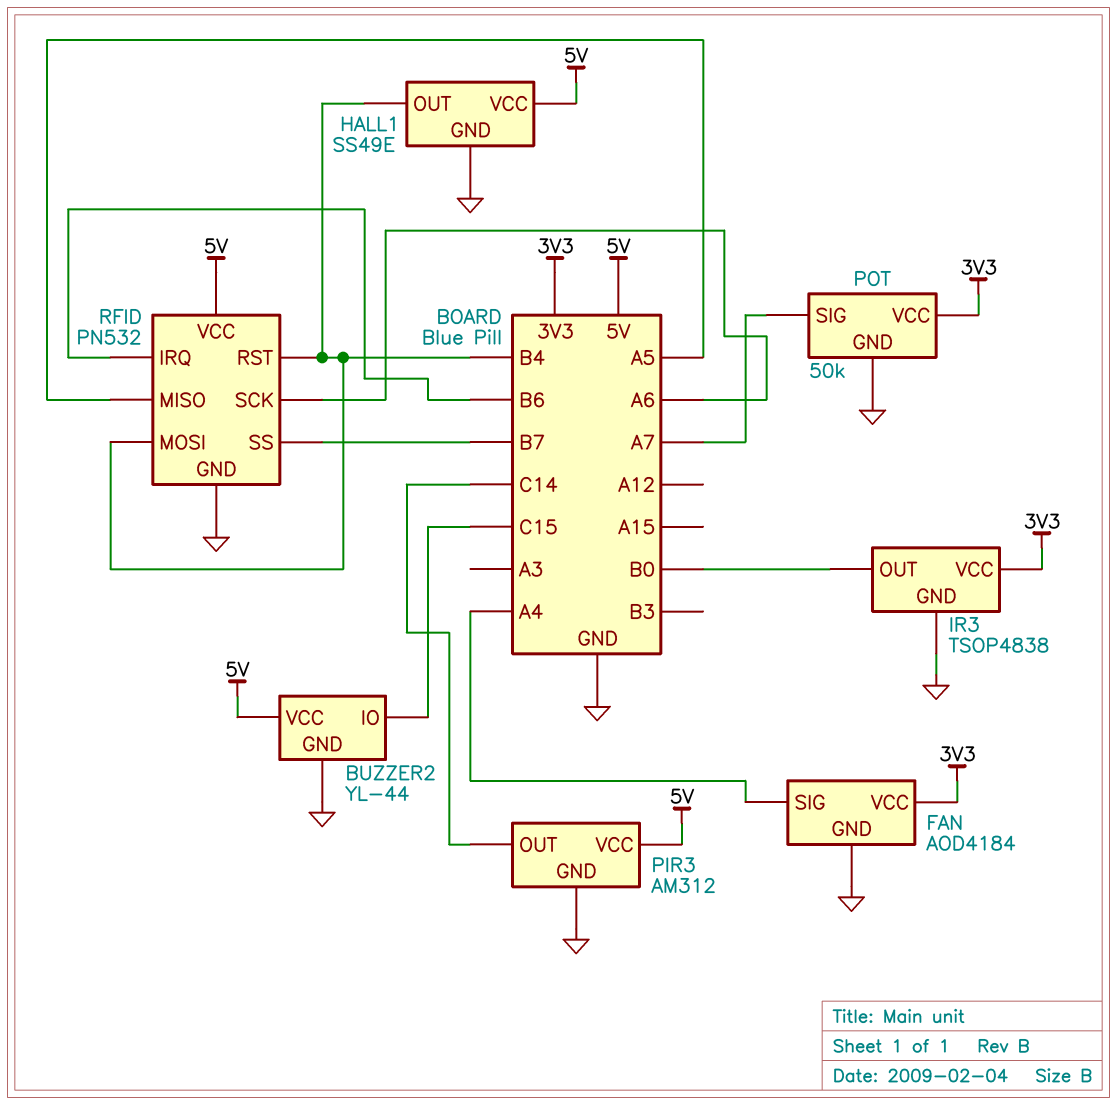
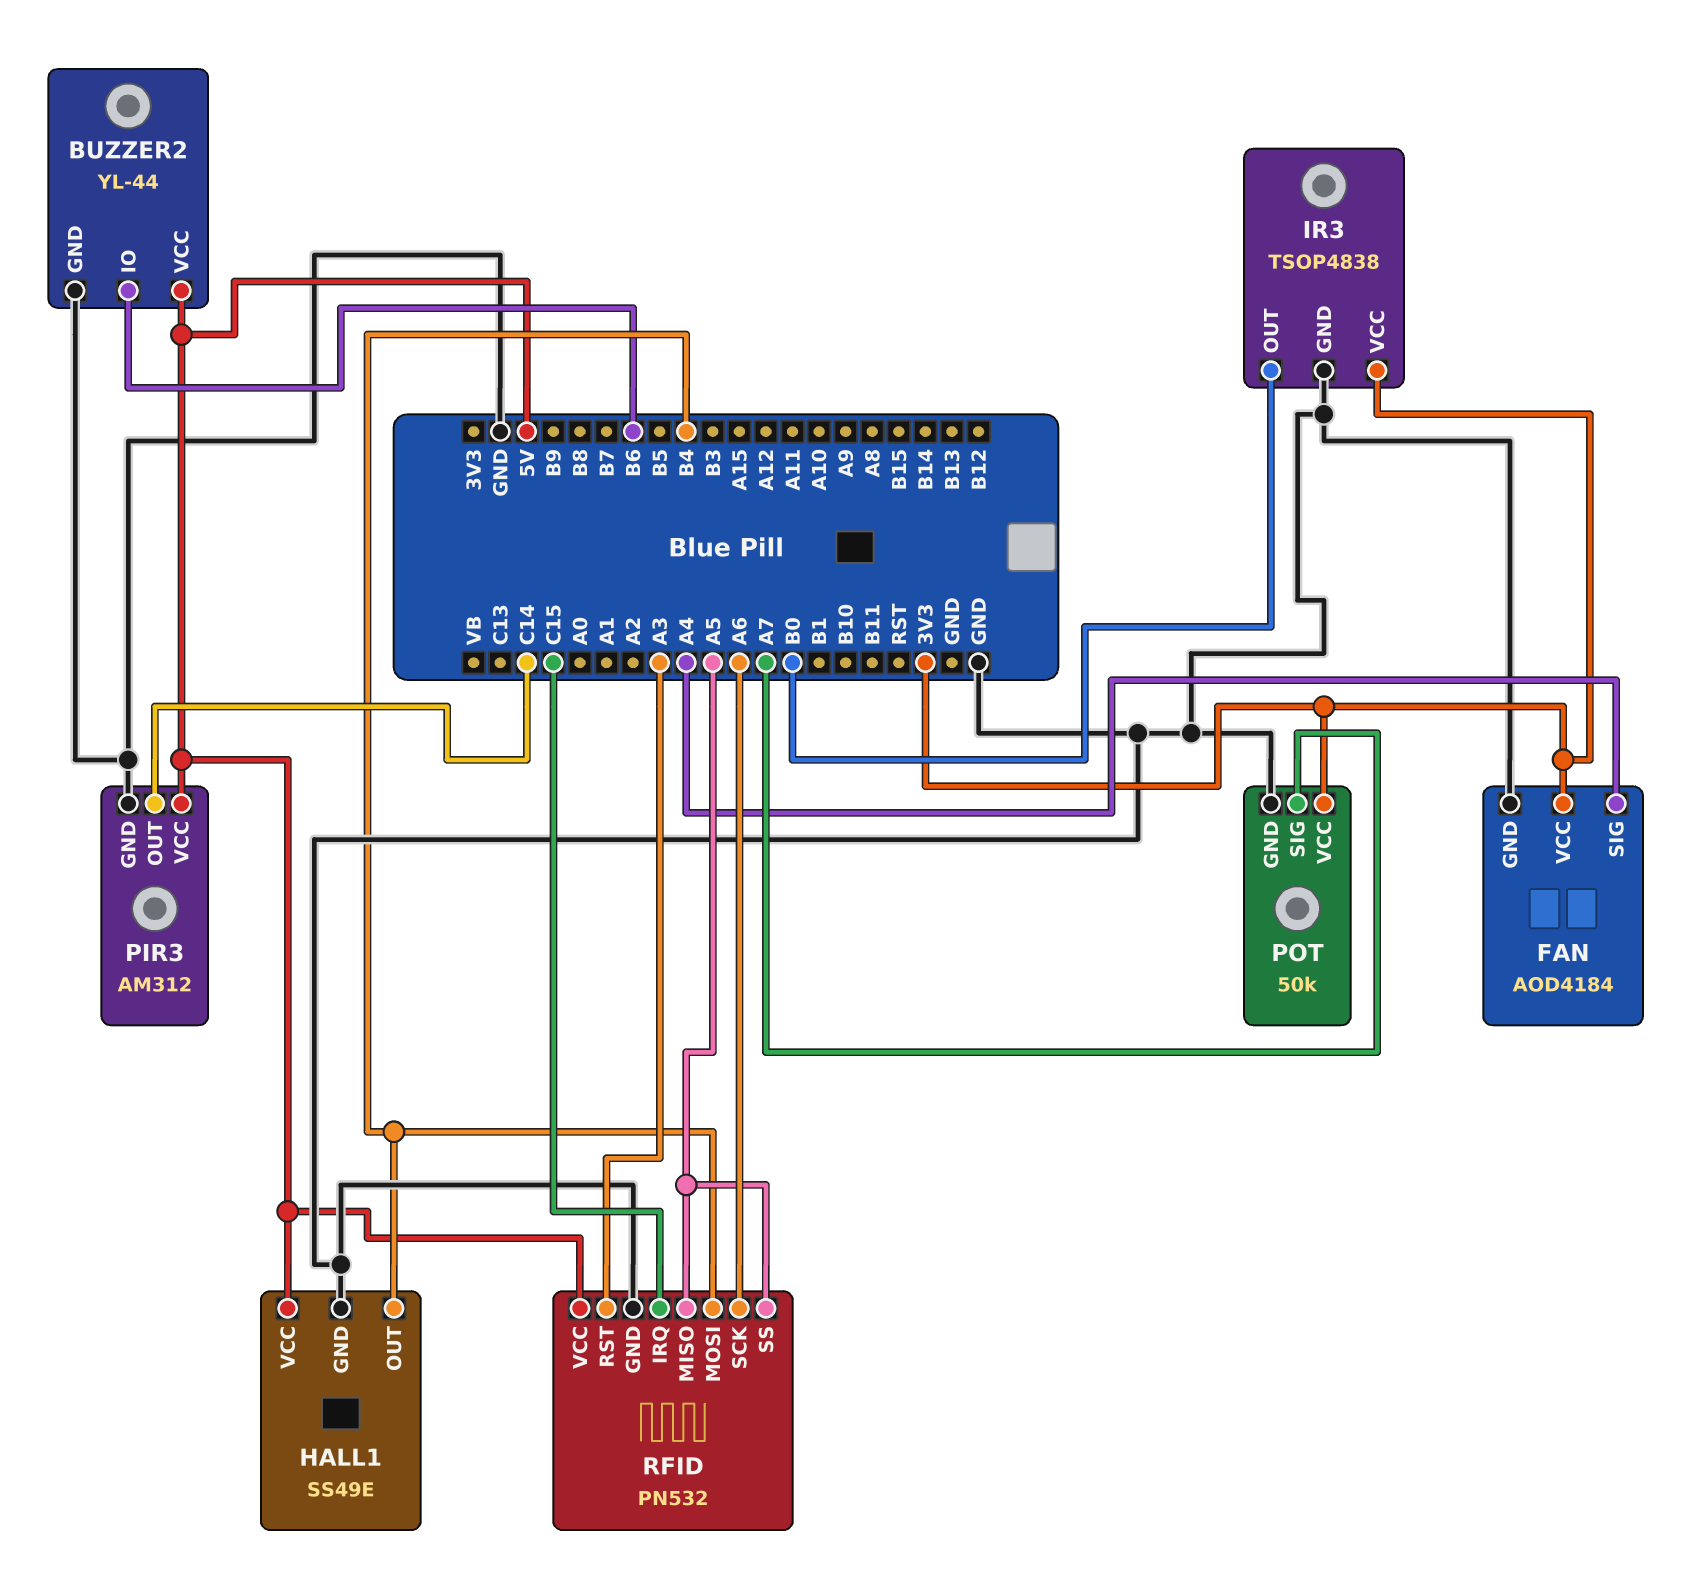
BUZZER2 pin IO: C15 -> B6
RFID pin IRQ: B6 -> C15
RFID pin RST: B4 -> A3
RFID pin SS: B7 -> A5

